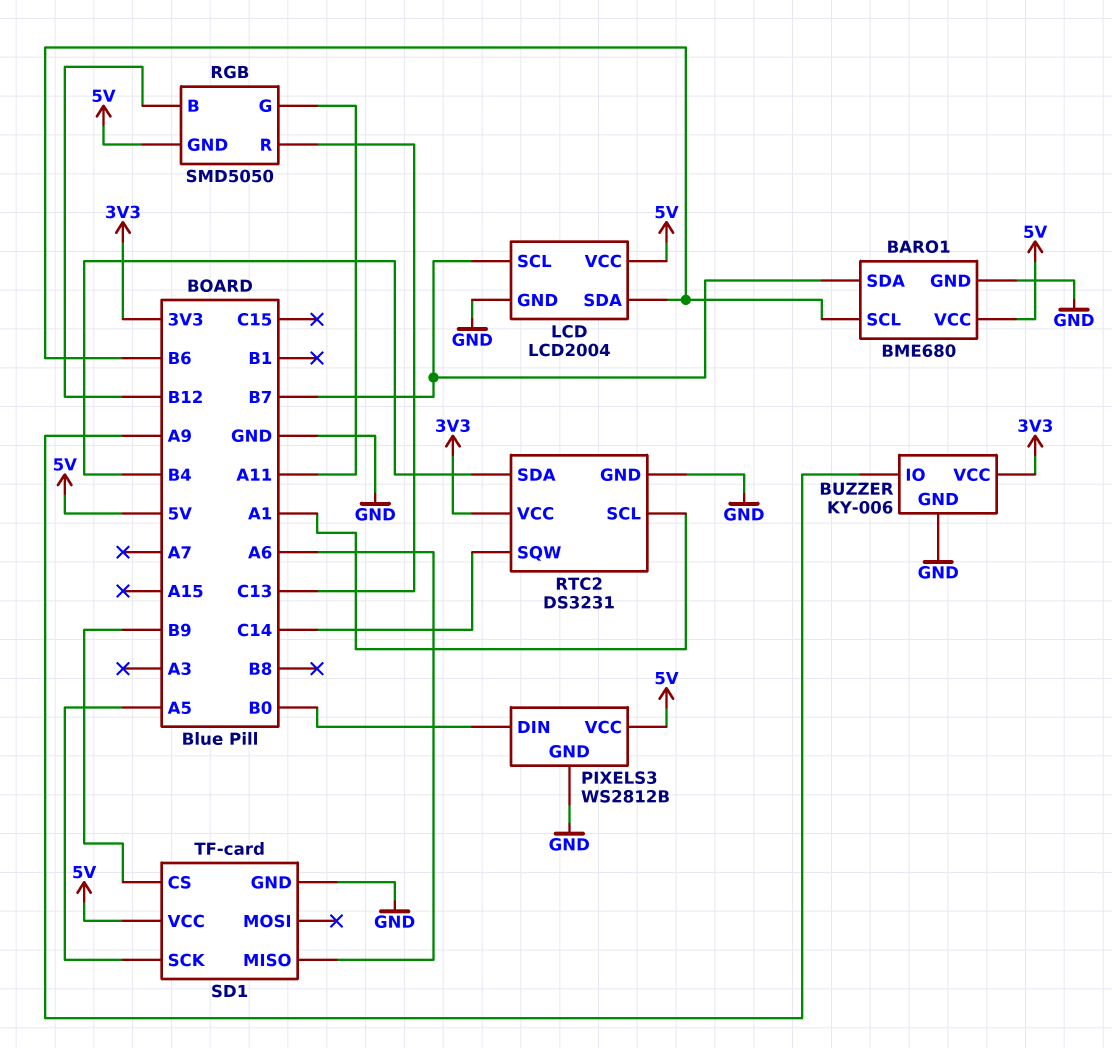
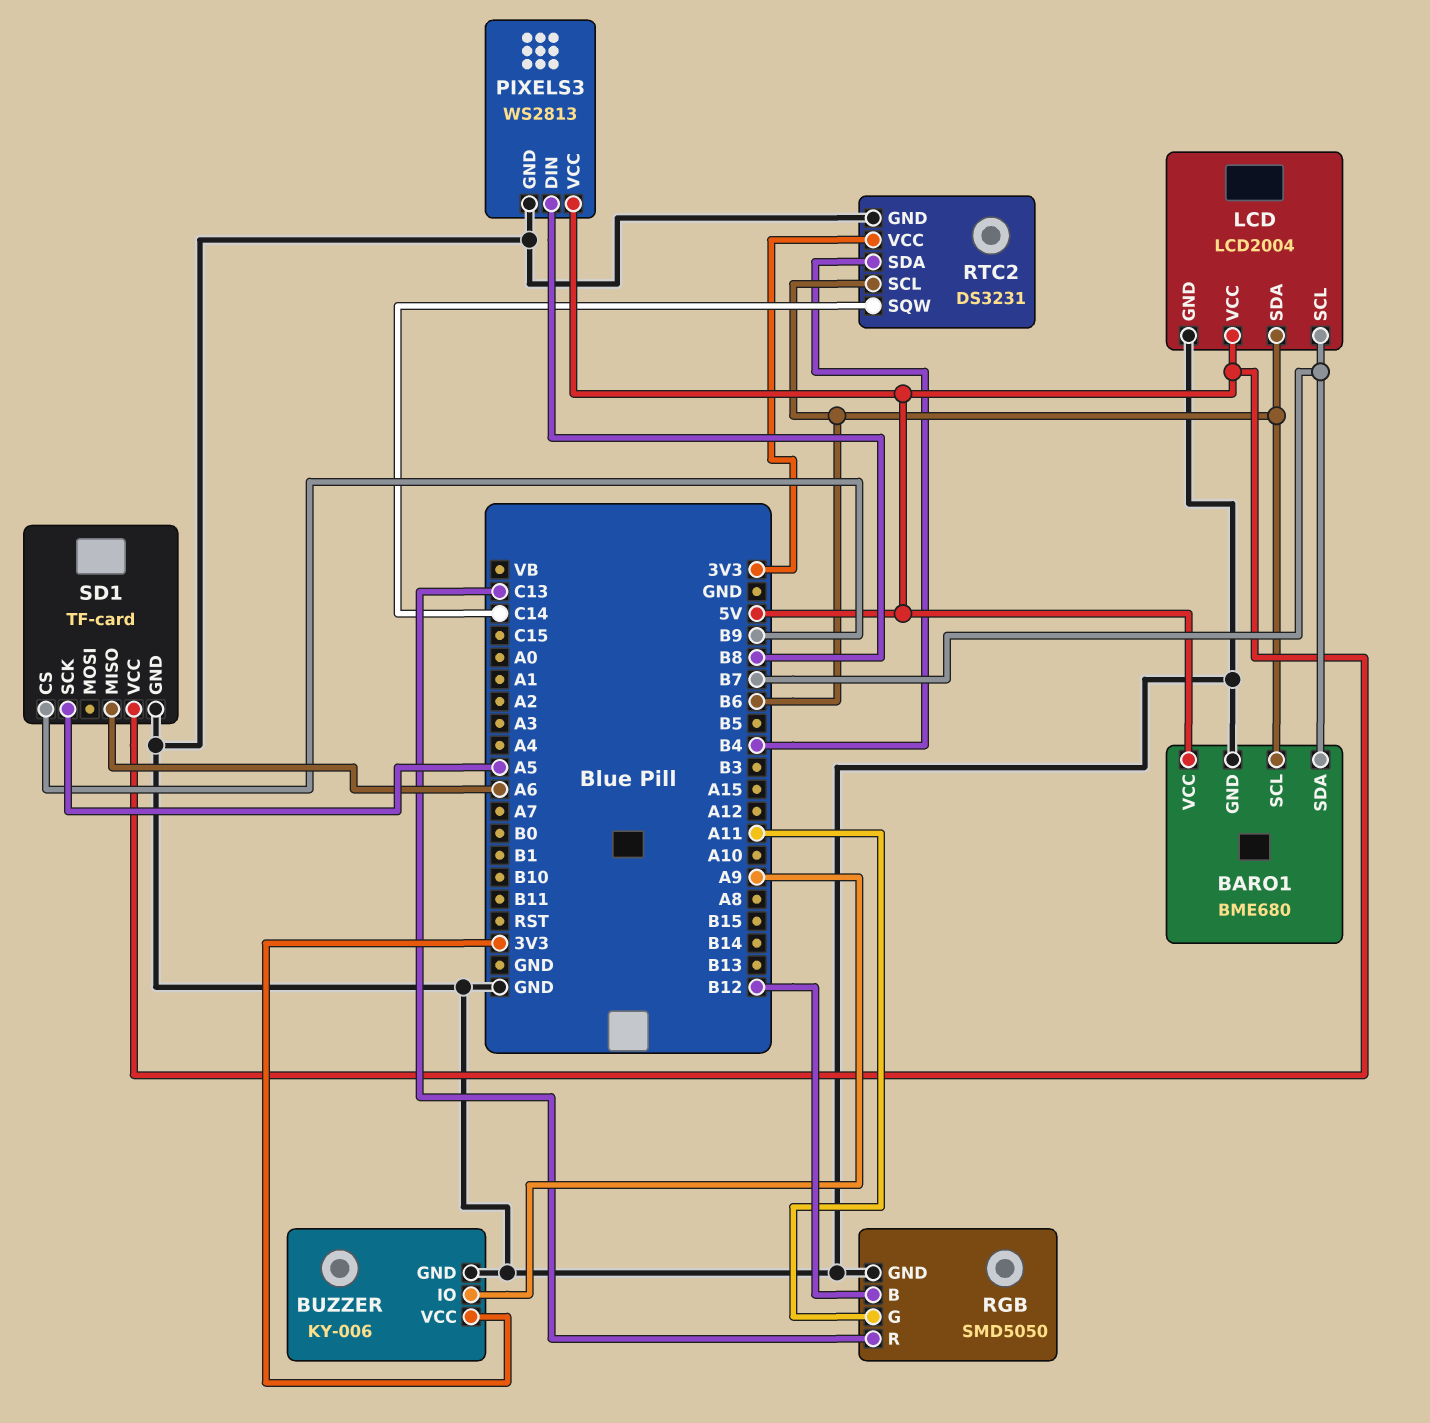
PIXELS3: WS2812B -> WS2813
PIXELS3 pin DIN: B0 -> B8
RGB pin GND: 5V -> GND
RTC2 pin SCL: A1 -> B6

